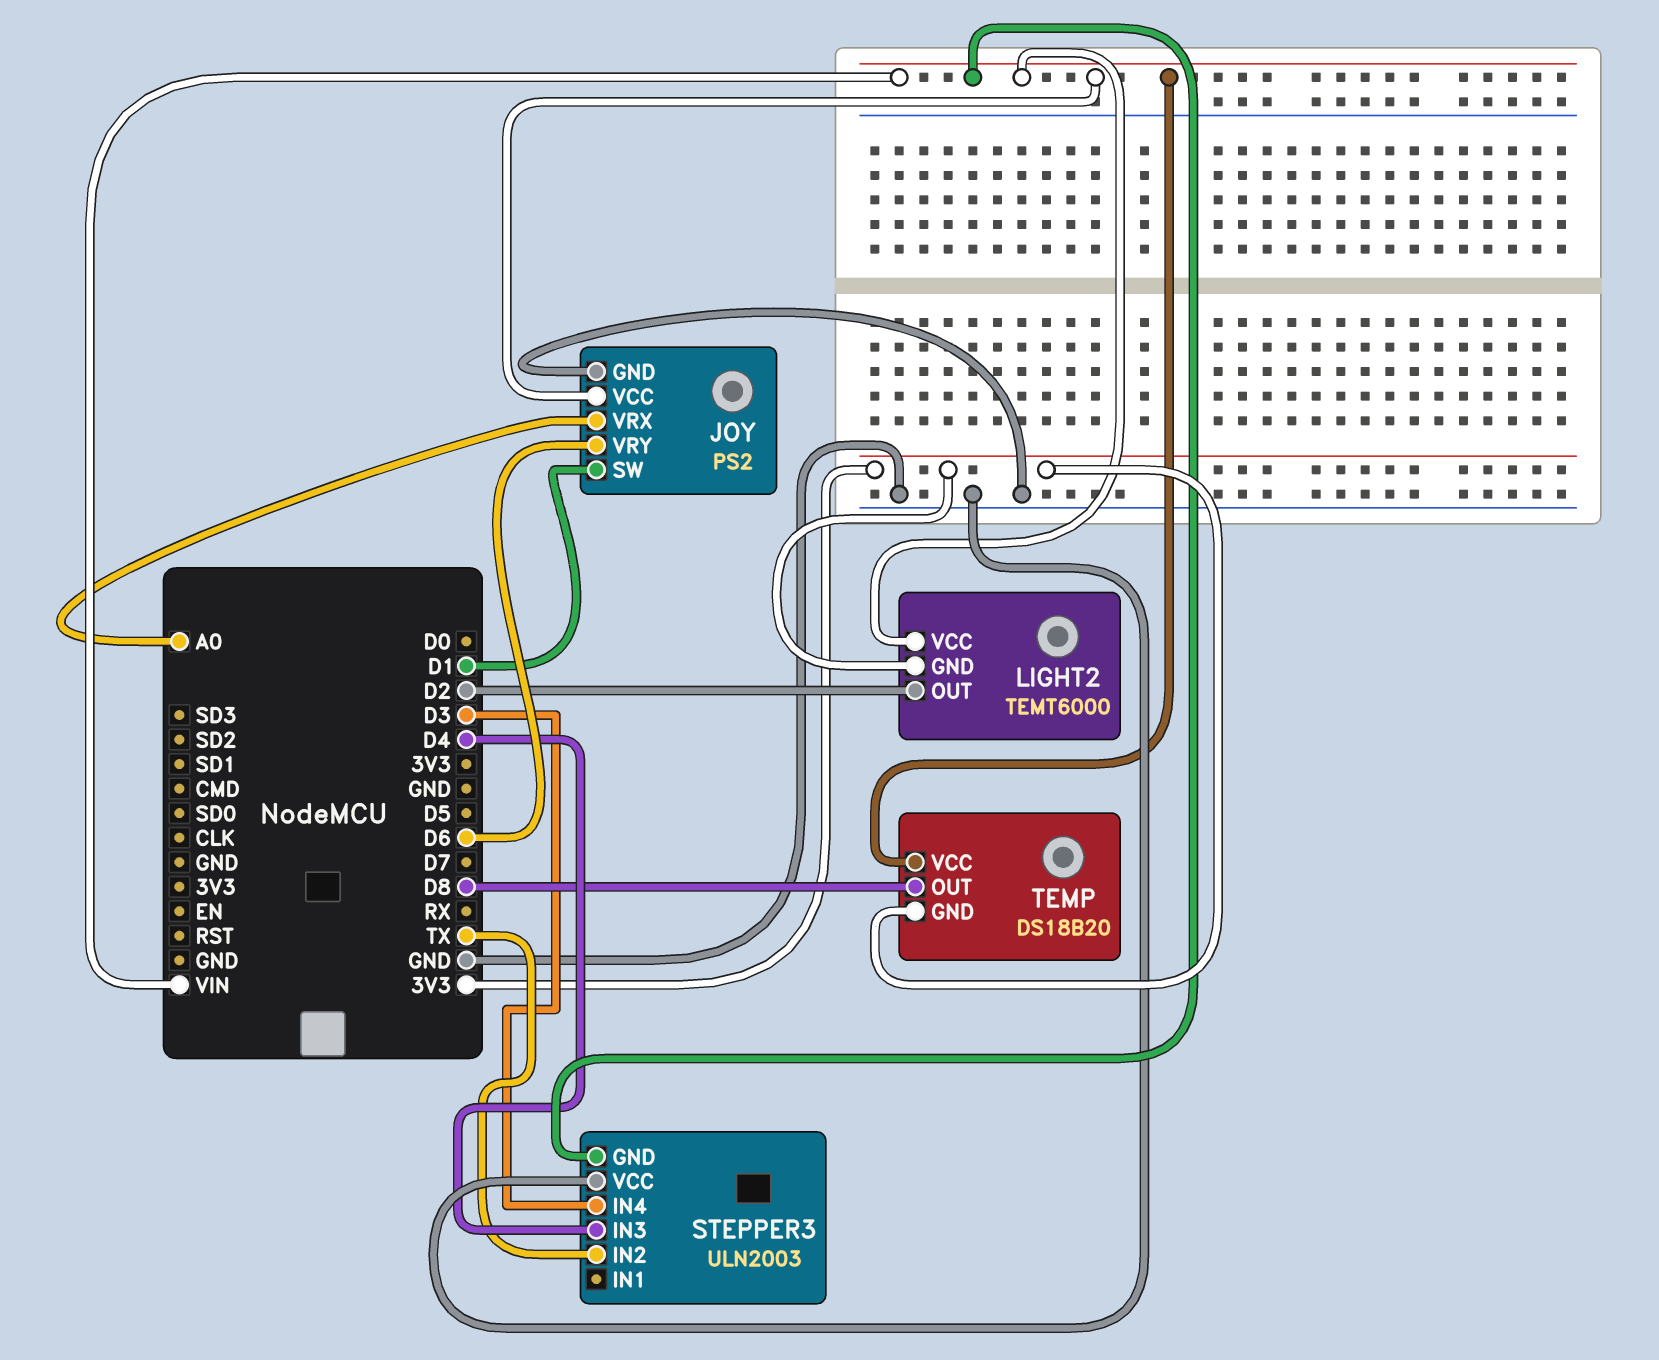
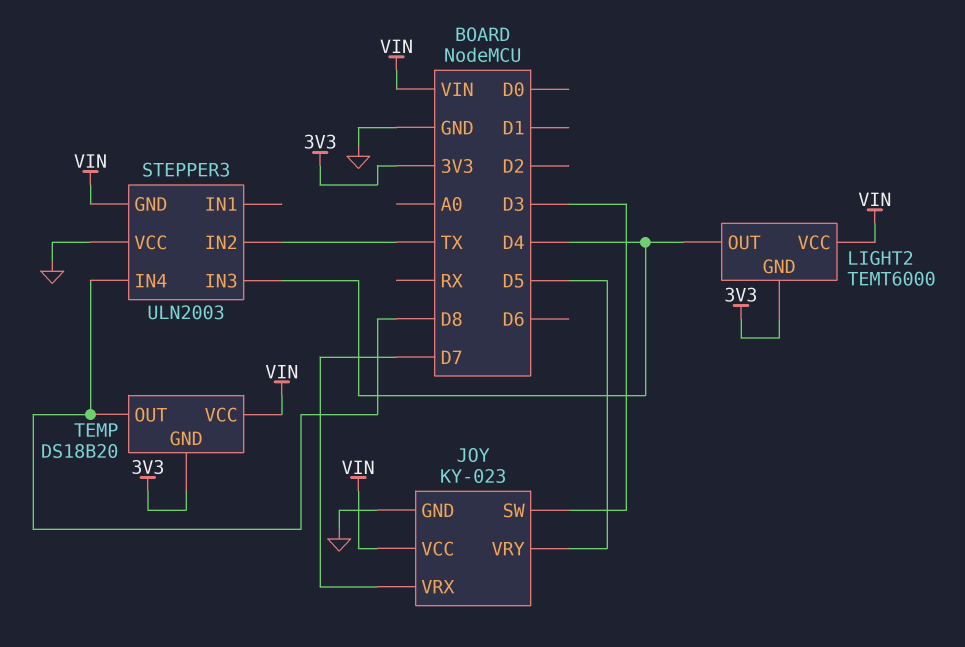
JOY: PS2 -> KY-023
JOY pin SW: D1 -> D3
JOY pin VRX: A0 -> D7
JOY pin VRY: D6 -> D5
LIGHT2 pin OUT: D2 -> D4
STEPPER3 pin IN4: D3 -> D8

